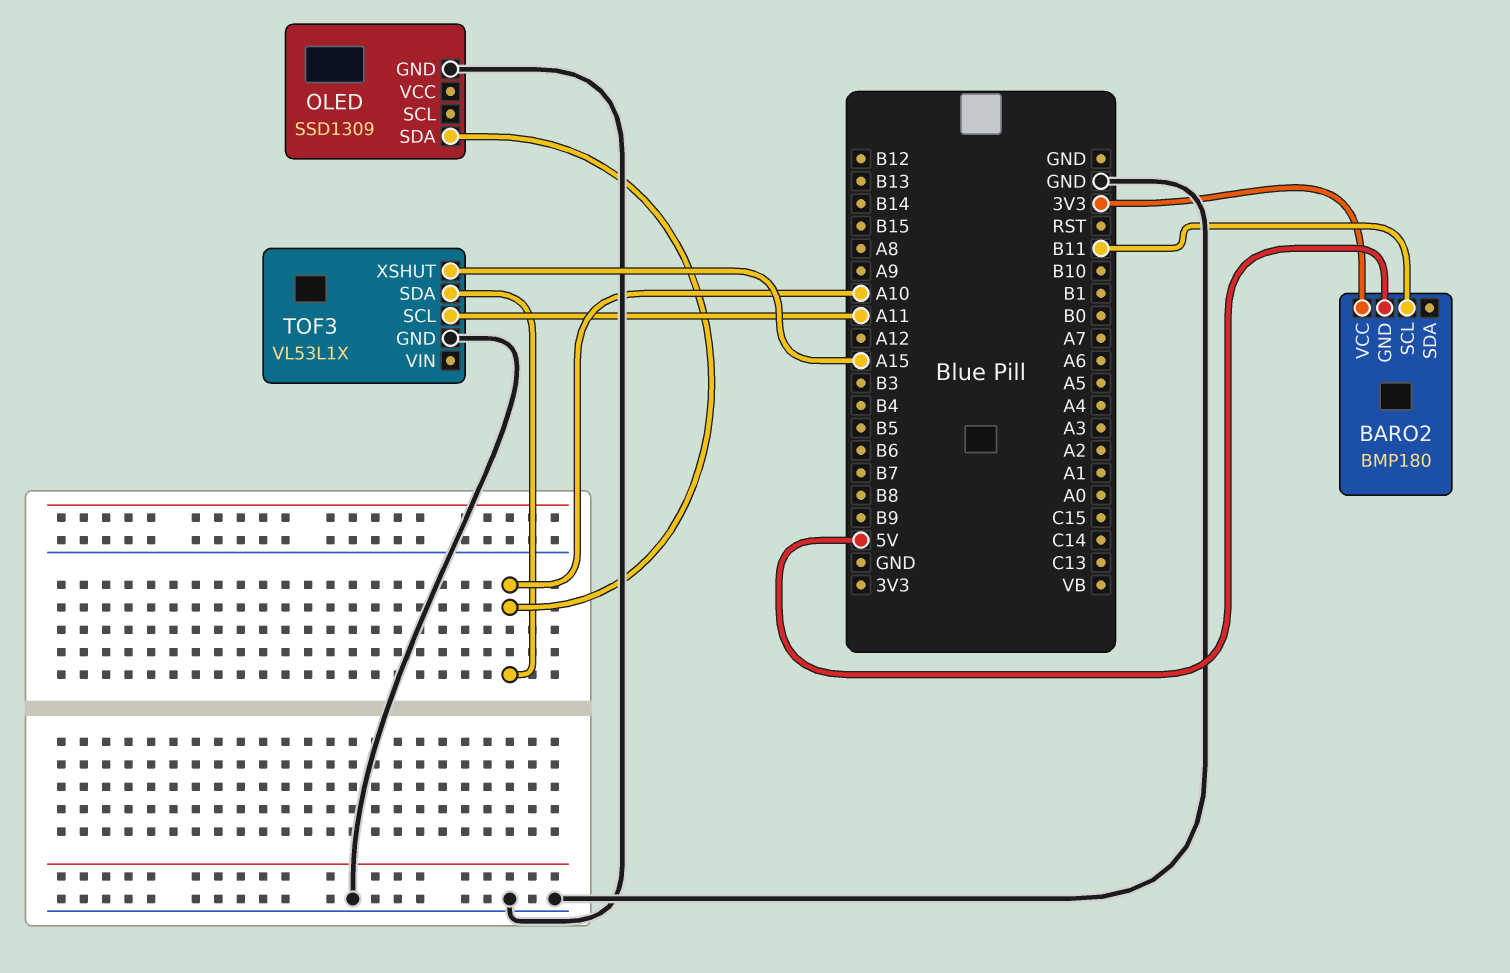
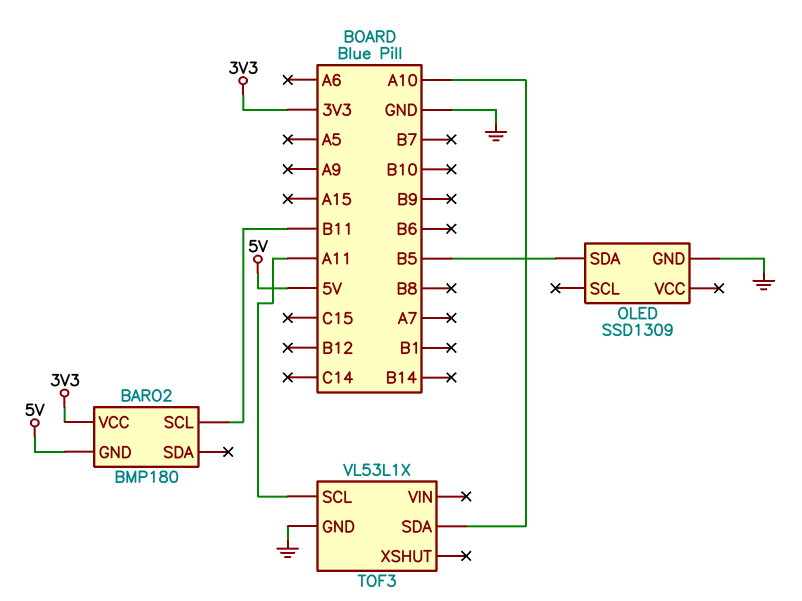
OLED pin SDA: A10 -> B5
TOF3 pin XSHUT: A15 -> none

